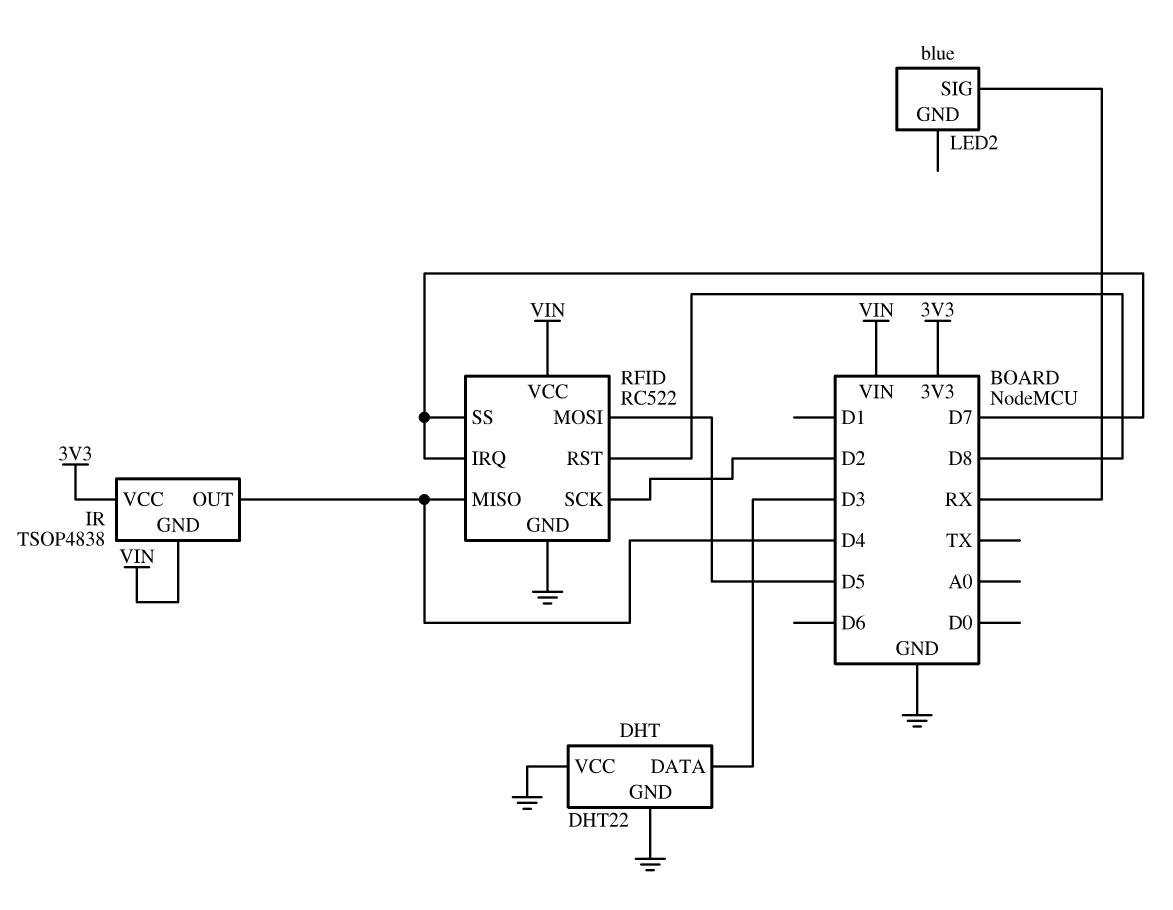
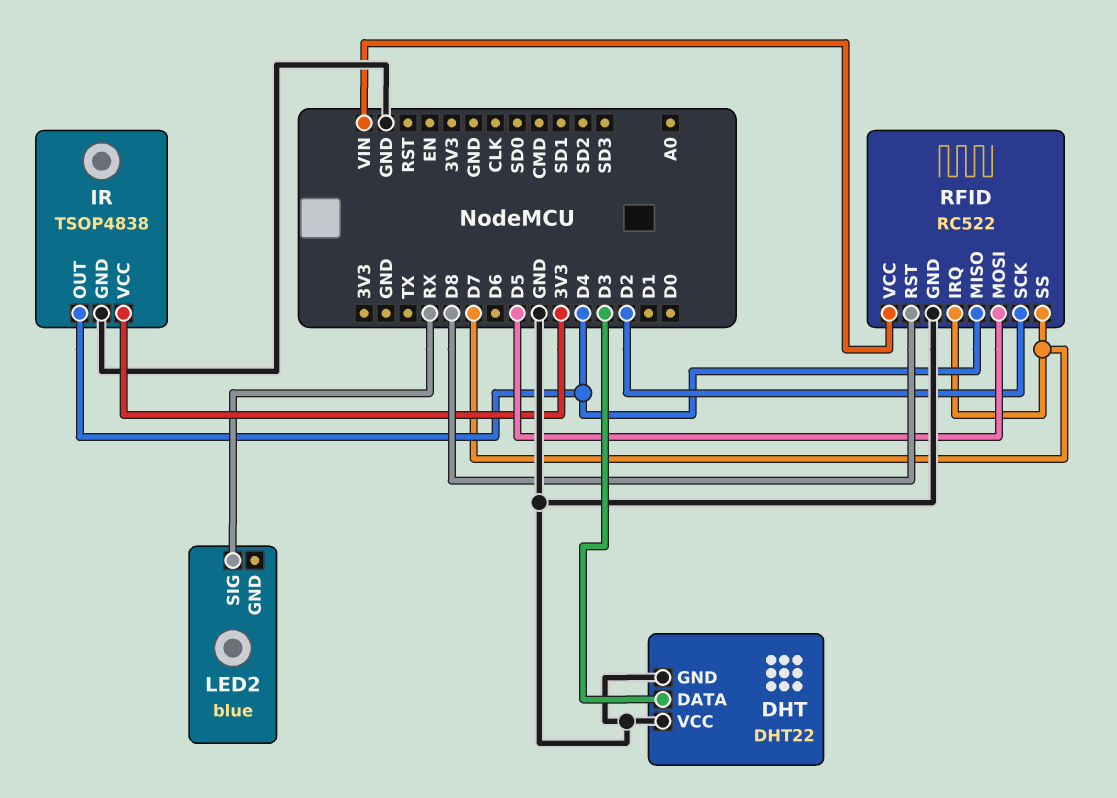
IR pin GND: VIN -> GND

